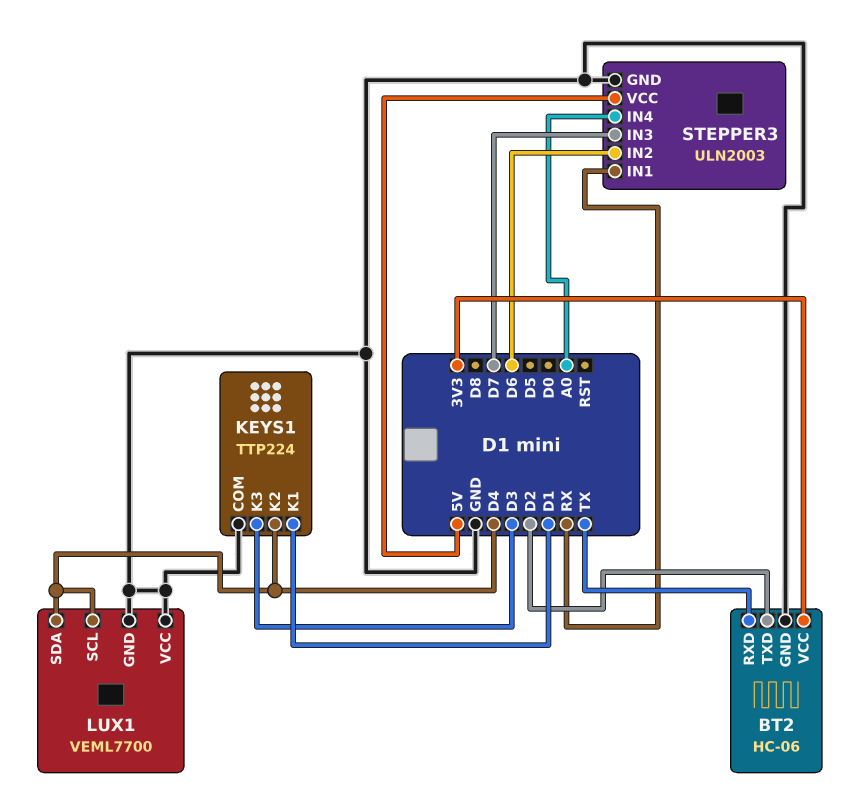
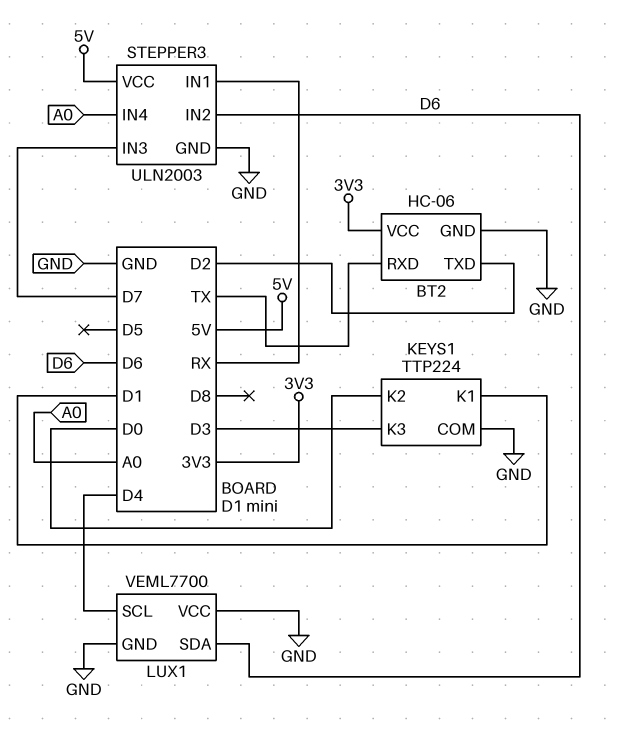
KEYS1 pin K2: D4 -> D0
LUX1 pin SDA: D4 -> D6

